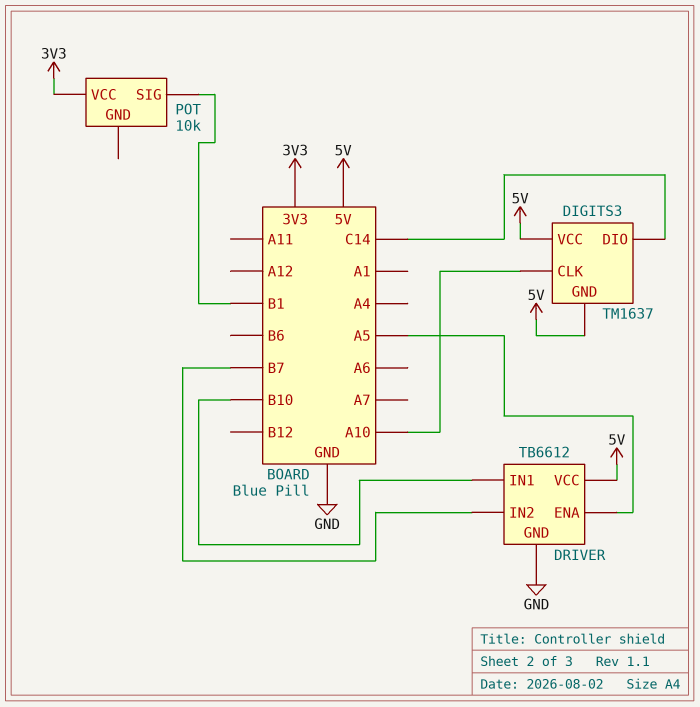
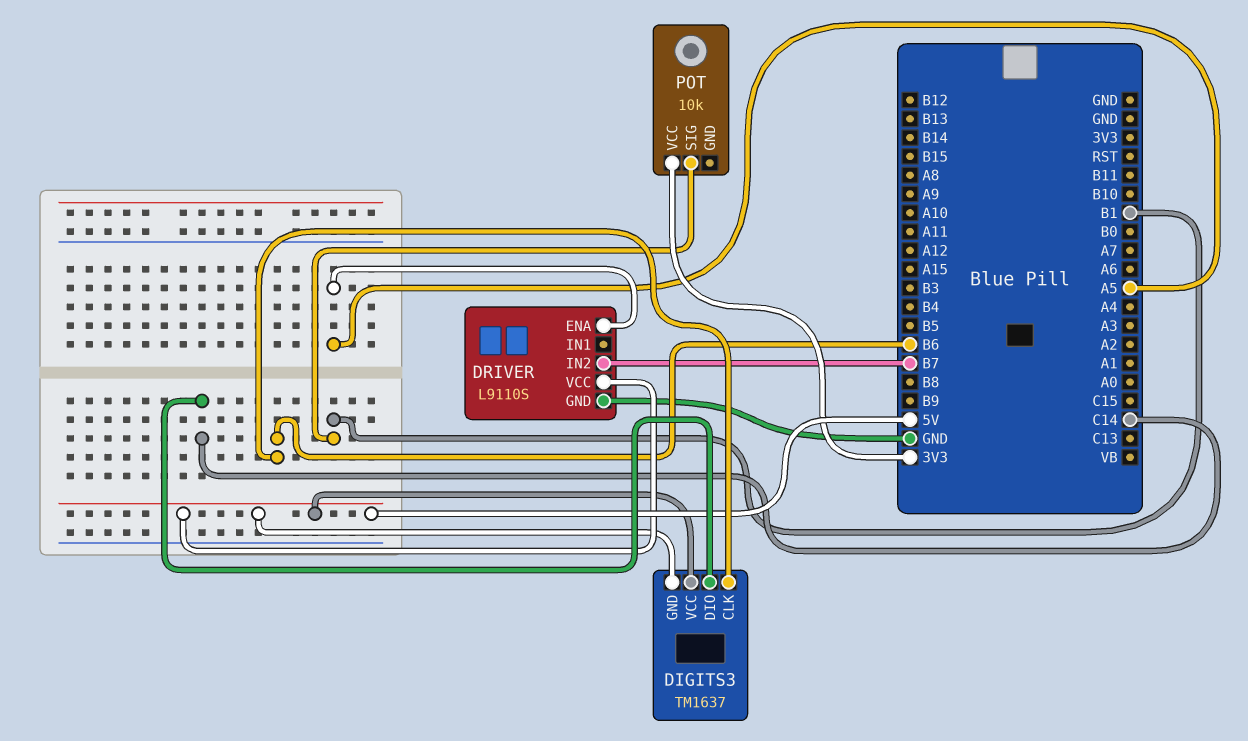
DIGITS3 pin CLK: A10 -> B6
DRIVER: TB6612 -> L9110S
DRIVER pin IN1: B10 -> none

